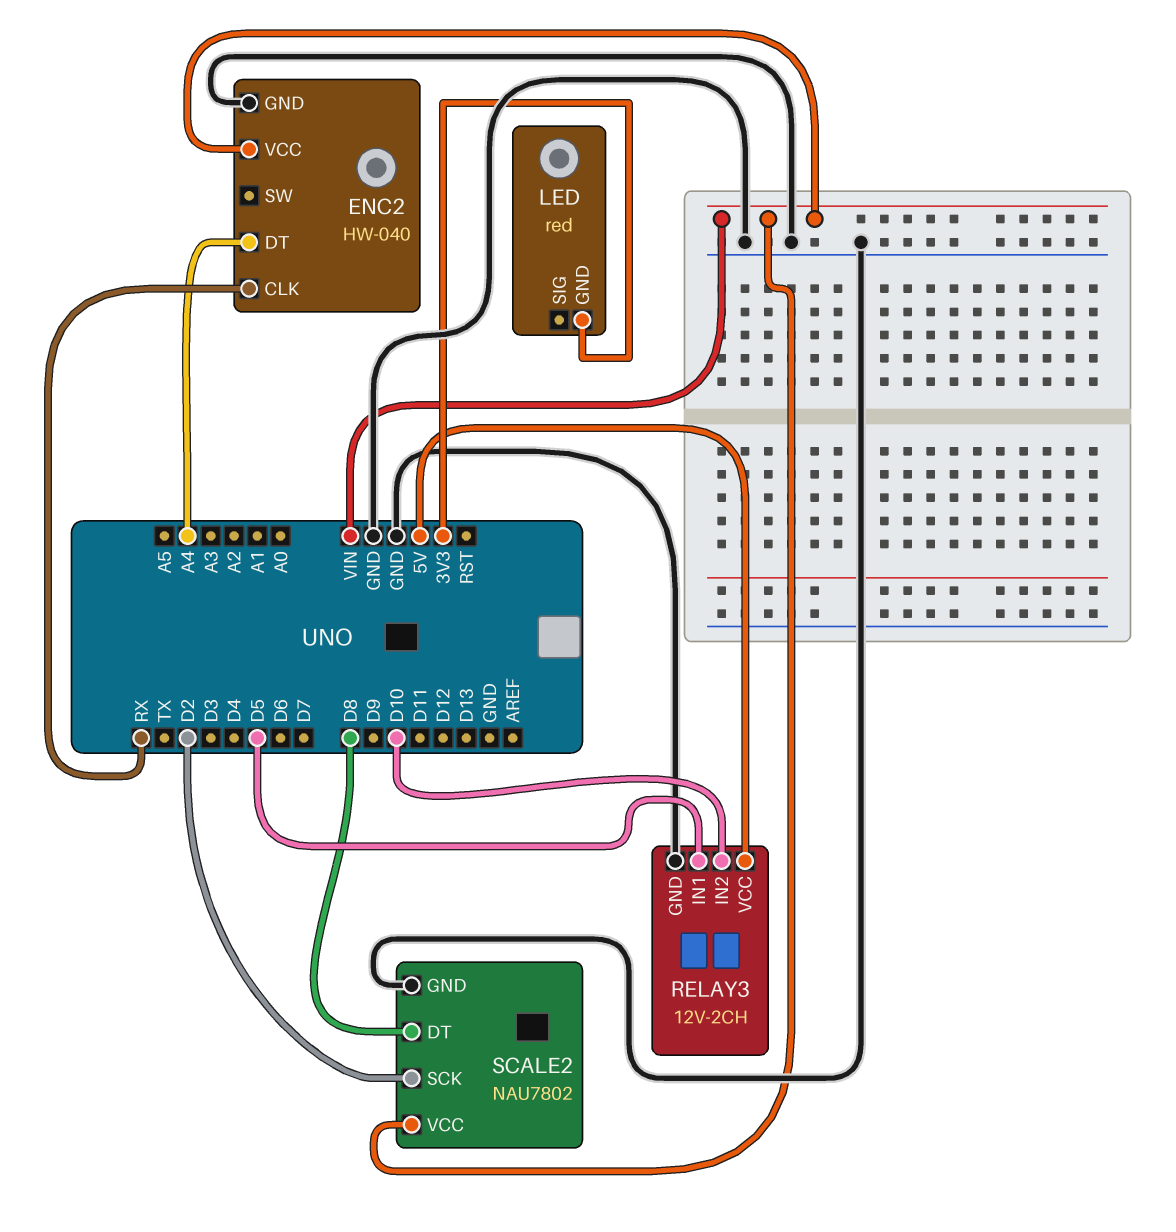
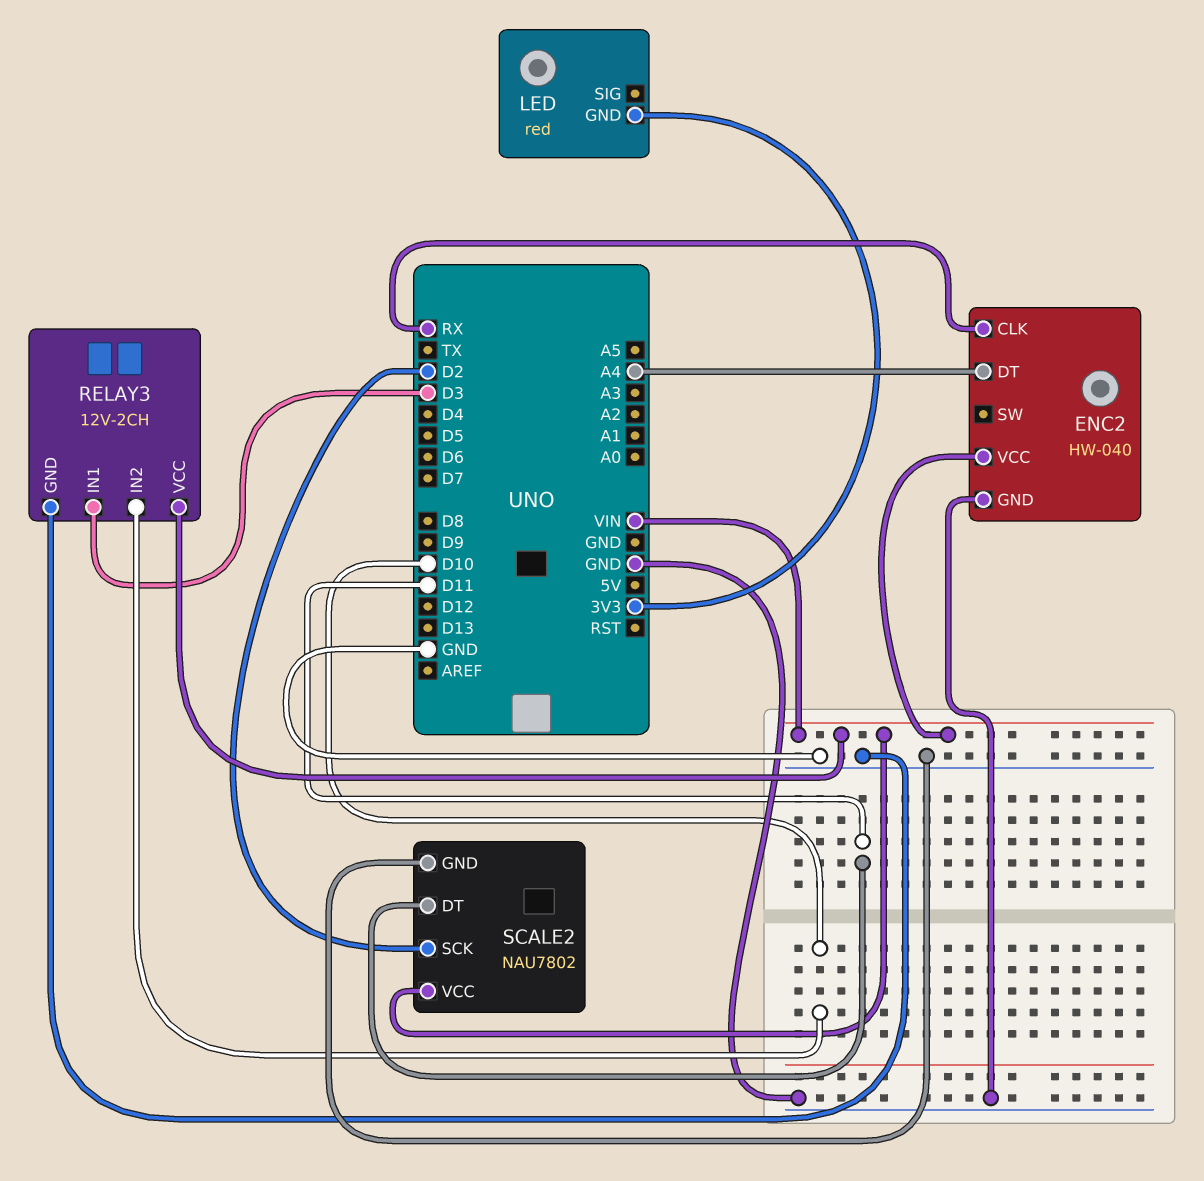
RELAY3 pin IN1: D5 -> D3
RELAY3 pin VCC: 5V -> VIN
SCALE2 pin DT: D8 -> D11

